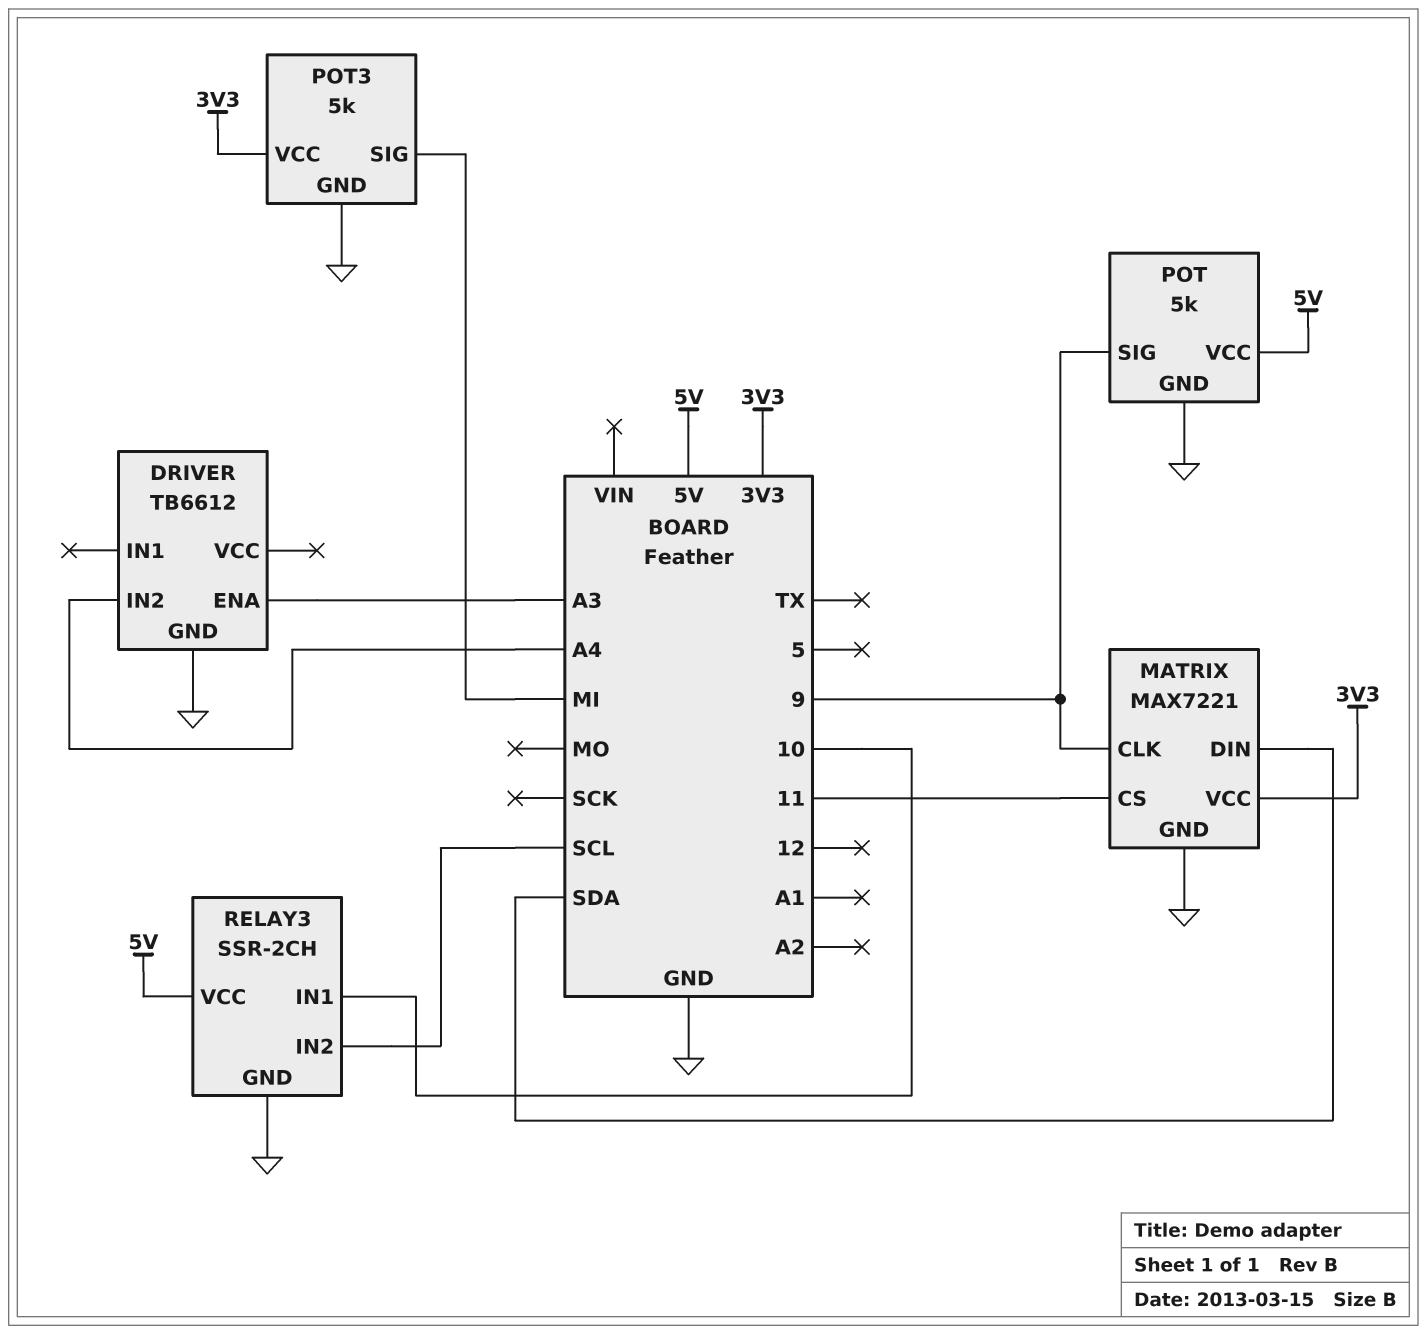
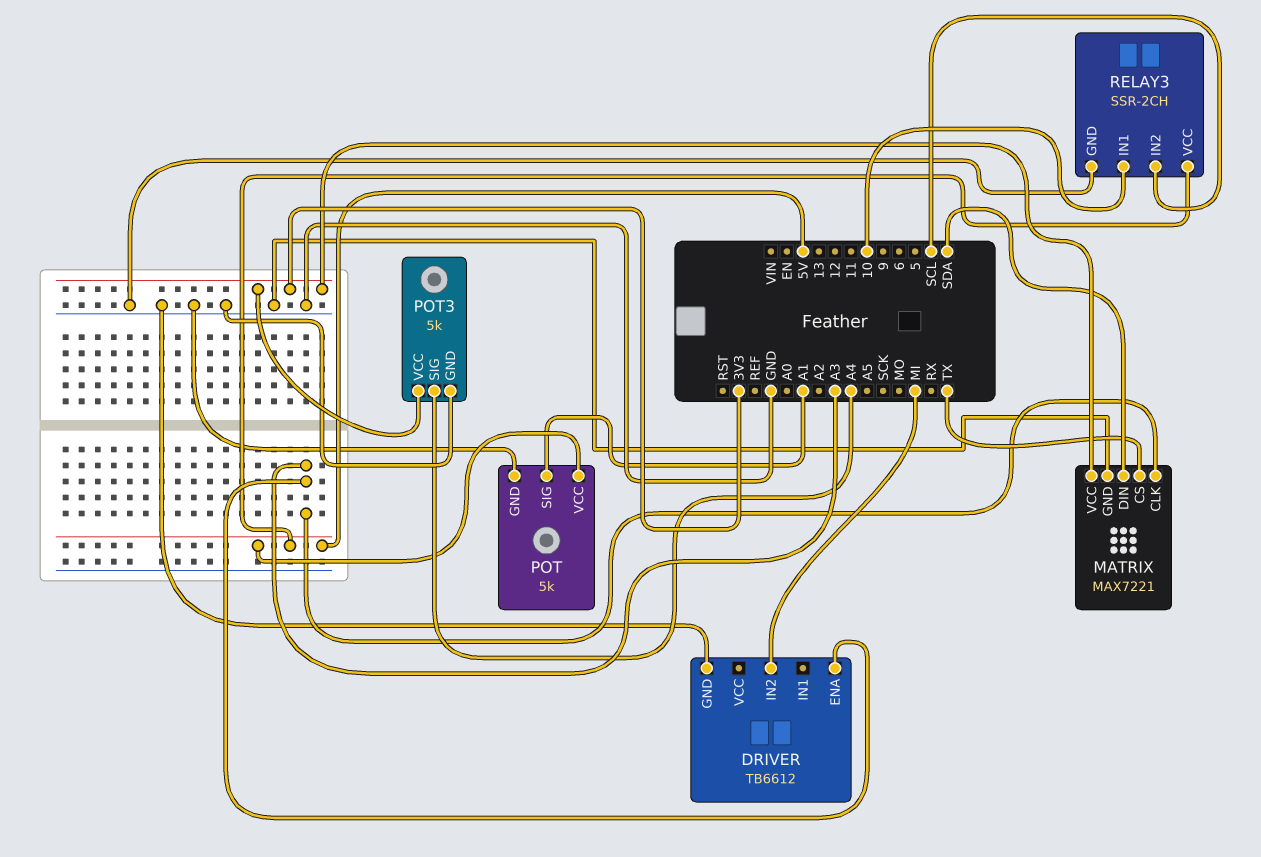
DRIVER pin IN2: A4 -> MI
MATRIX pin CLK: 9 -> A3
MATRIX pin CS: 11 -> TX
POT pin SIG: 9 -> A1
POT3 pin SIG: MI -> A4

